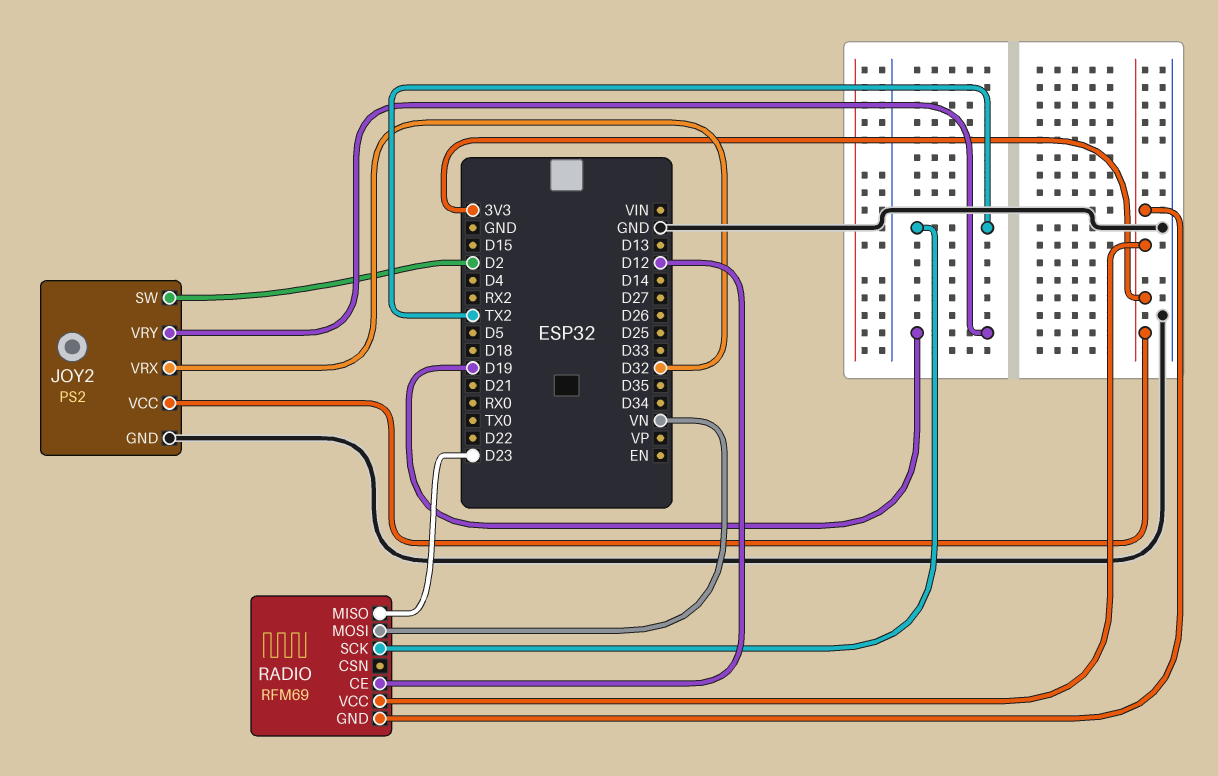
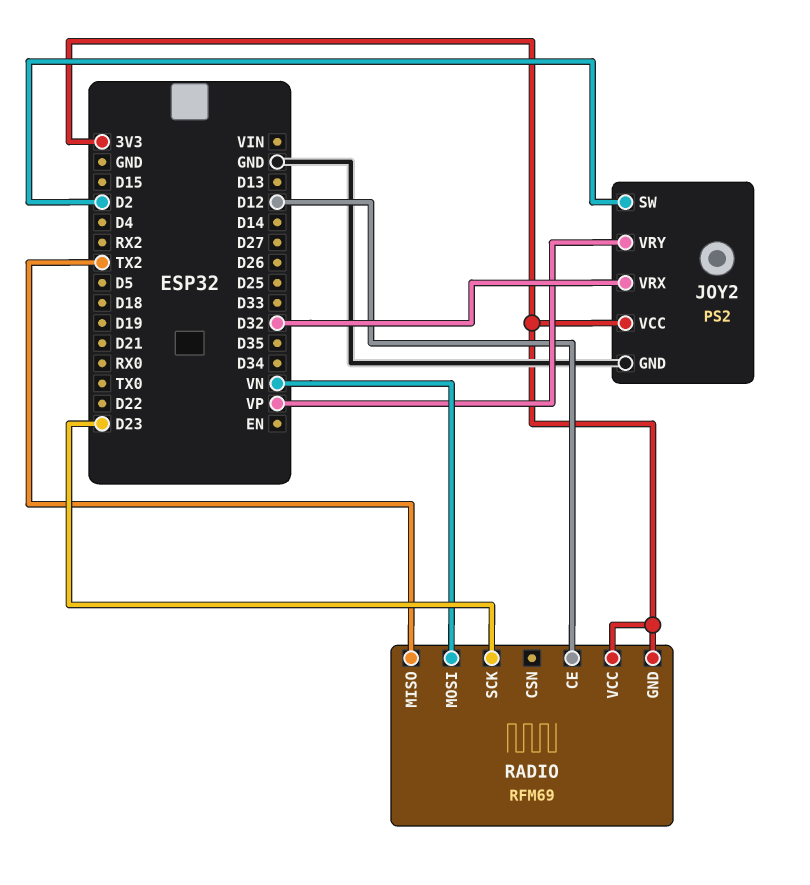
JOY2 pin VRY: D19 -> VP
RADIO pin MISO: D23 -> TX2
RADIO pin SCK: TX2 -> D23

